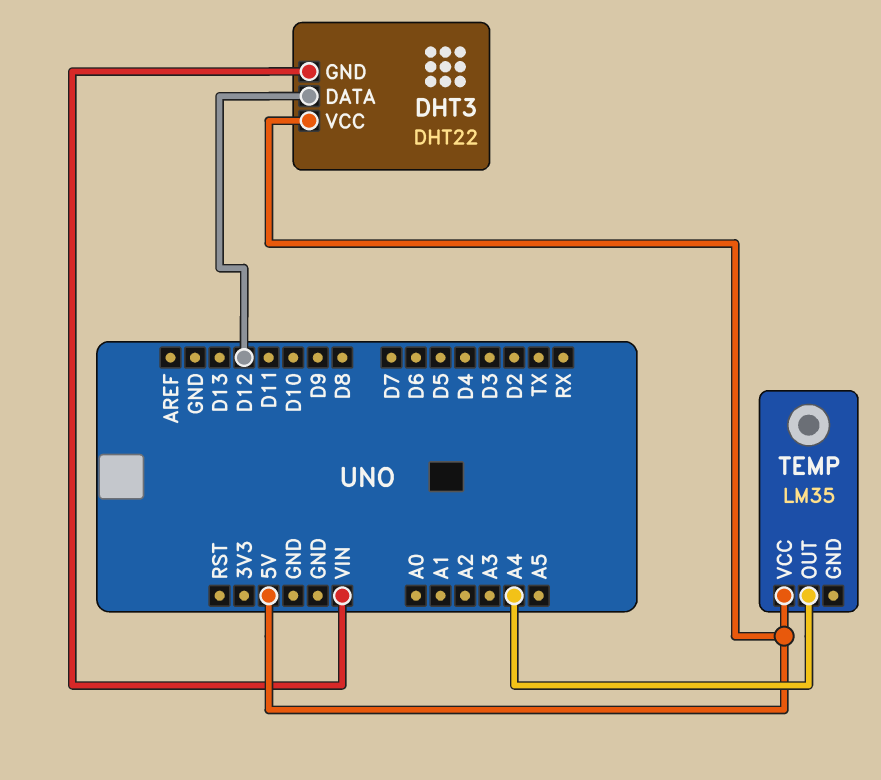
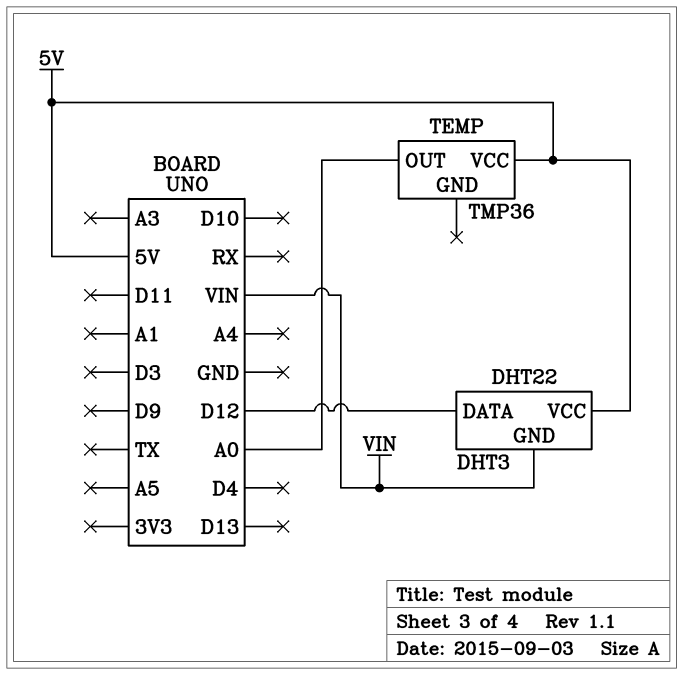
TEMP: LM35 -> TMP36
TEMP pin OUT: A4 -> A0

